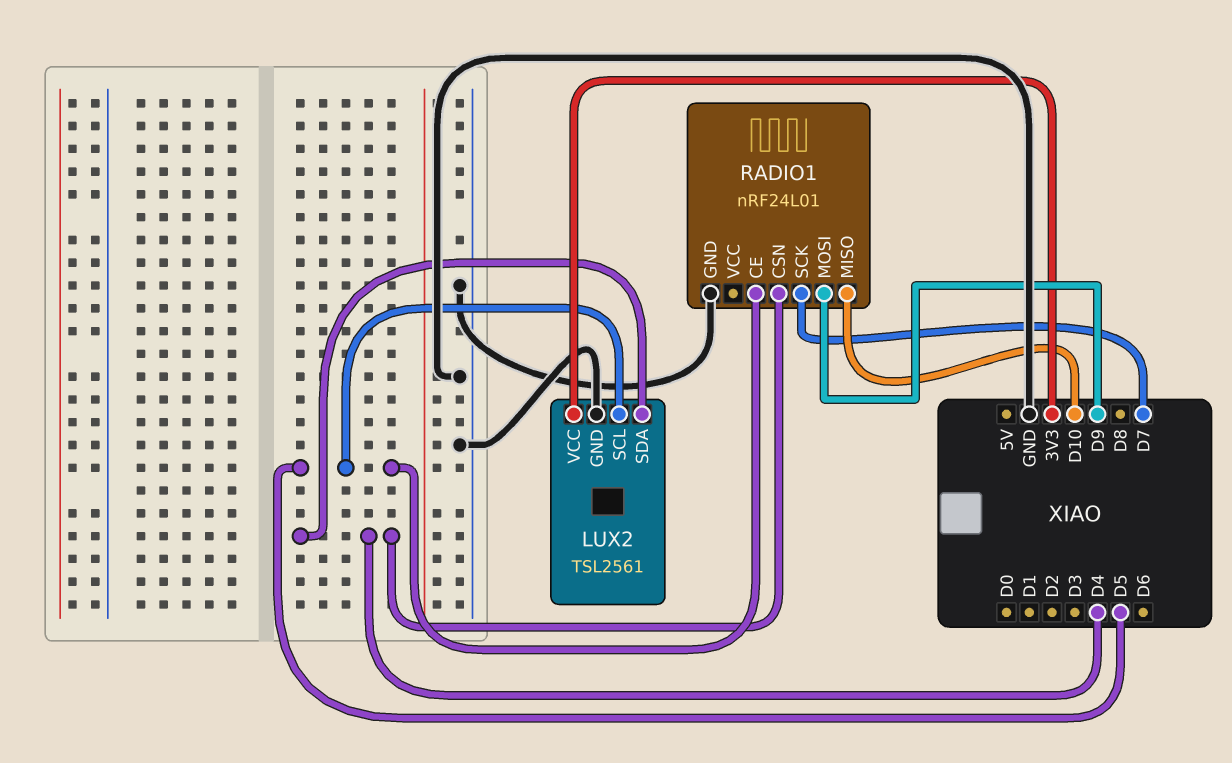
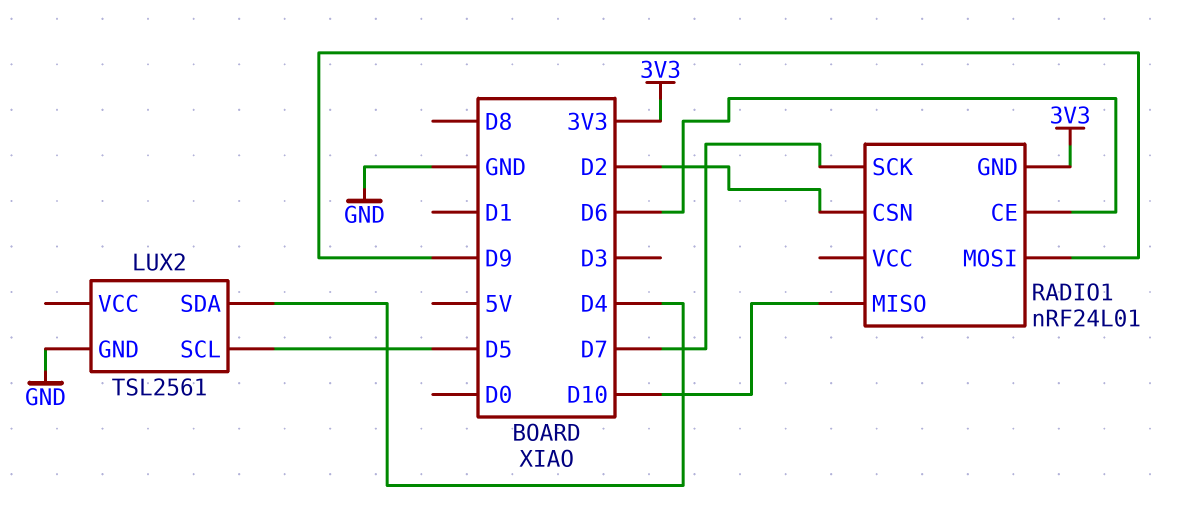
LUX2 pin VCC: 3V3 -> none
RADIO1 pin CE: D5 -> D6
RADIO1 pin CSN: D4 -> D2
RADIO1 pin GND: GND -> 3V3

